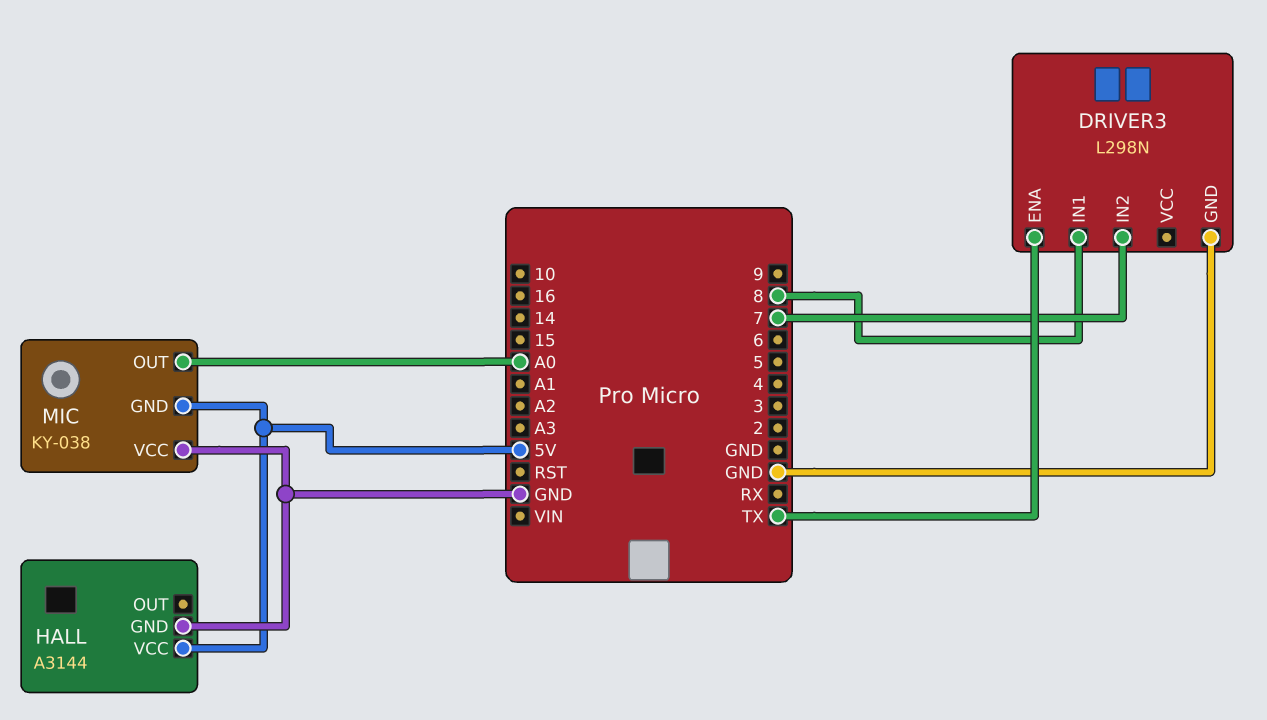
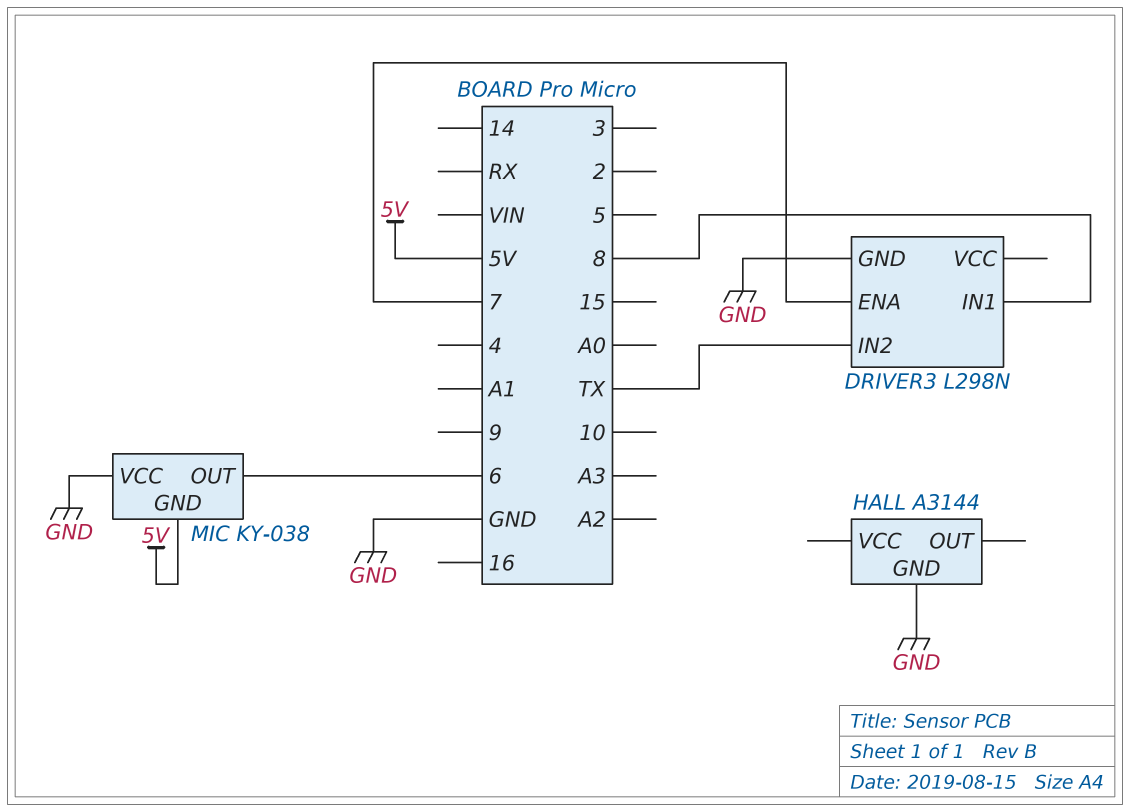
DRIVER3 pin ENA: TX -> 7
DRIVER3 pin IN2: 7 -> TX
HALL pin VCC: 5V -> none
MIC pin OUT: A0 -> 6

